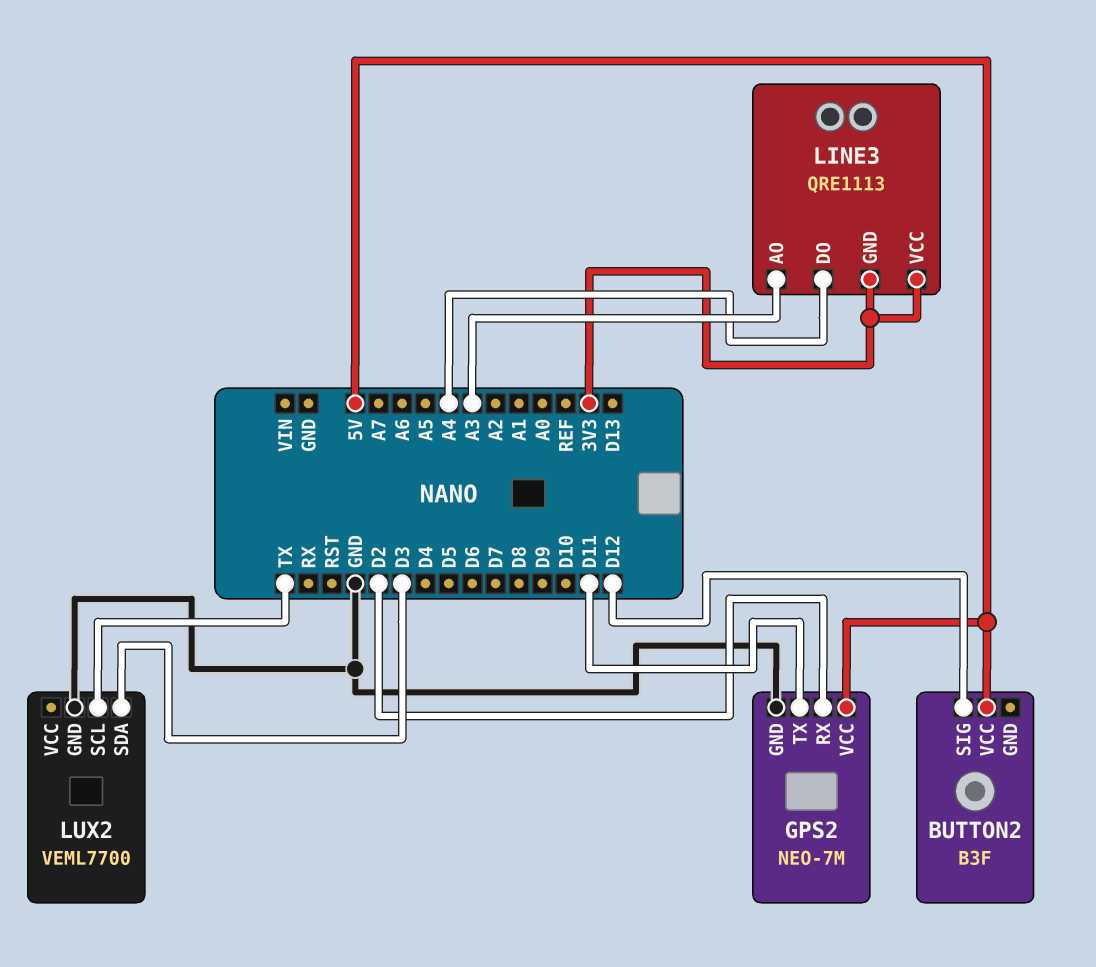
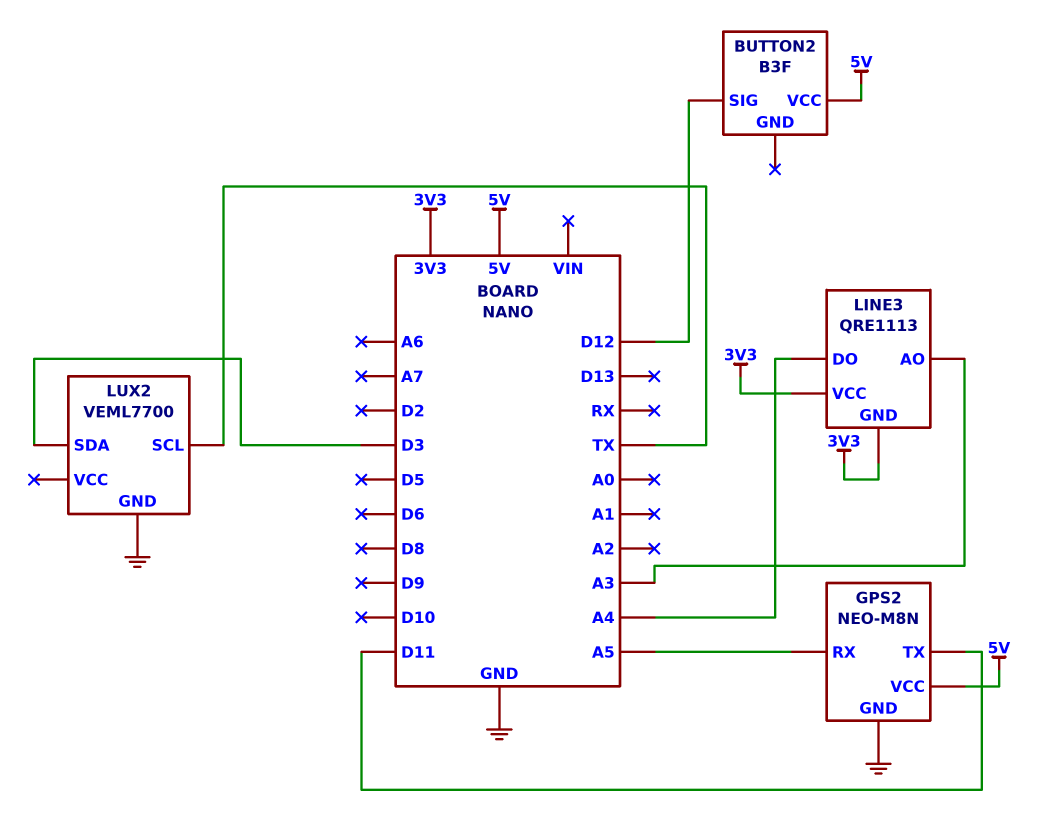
GPS2: NEO-7M -> NEO-M8N
GPS2 pin RX: D2 -> A5

